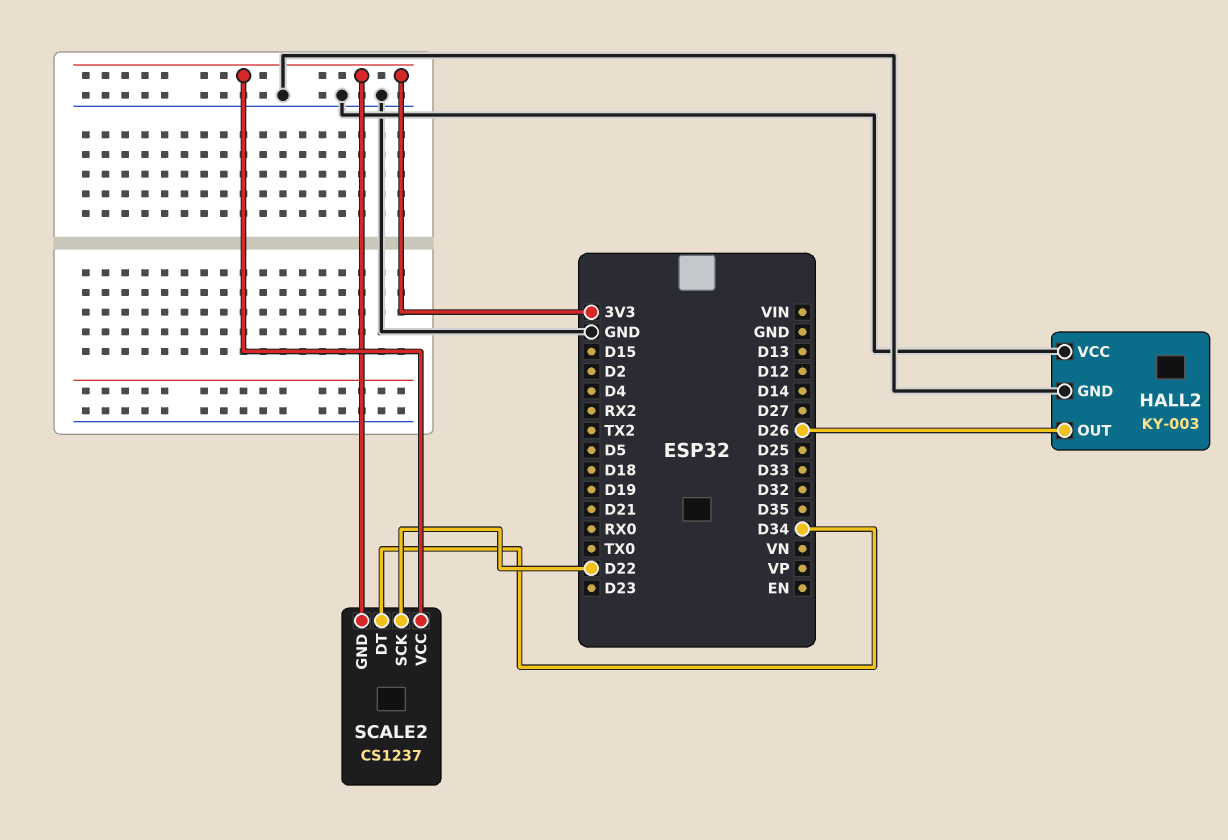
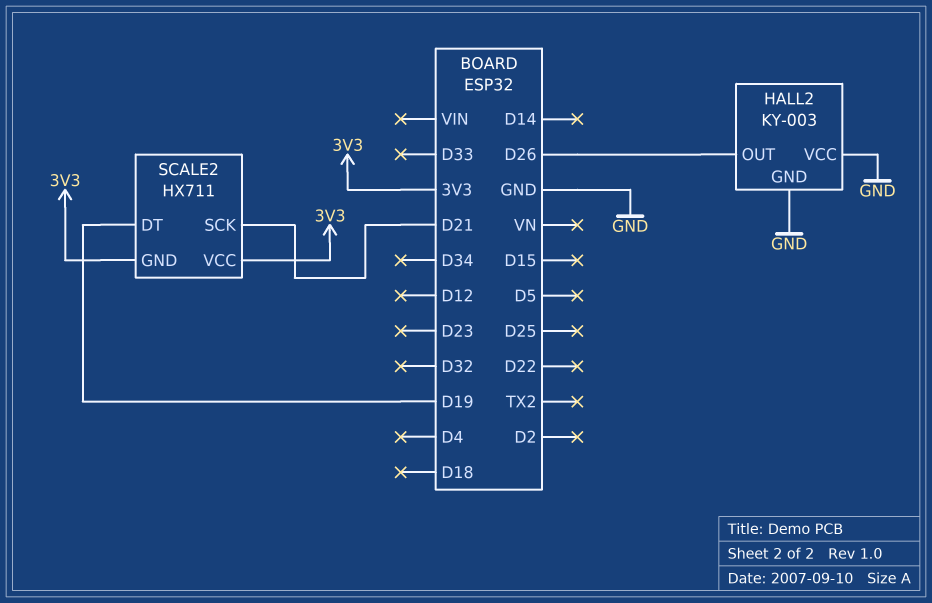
SCALE2: CS1237 -> HX711
SCALE2 pin DT: D34 -> D19
SCALE2 pin SCK: D22 -> D21

